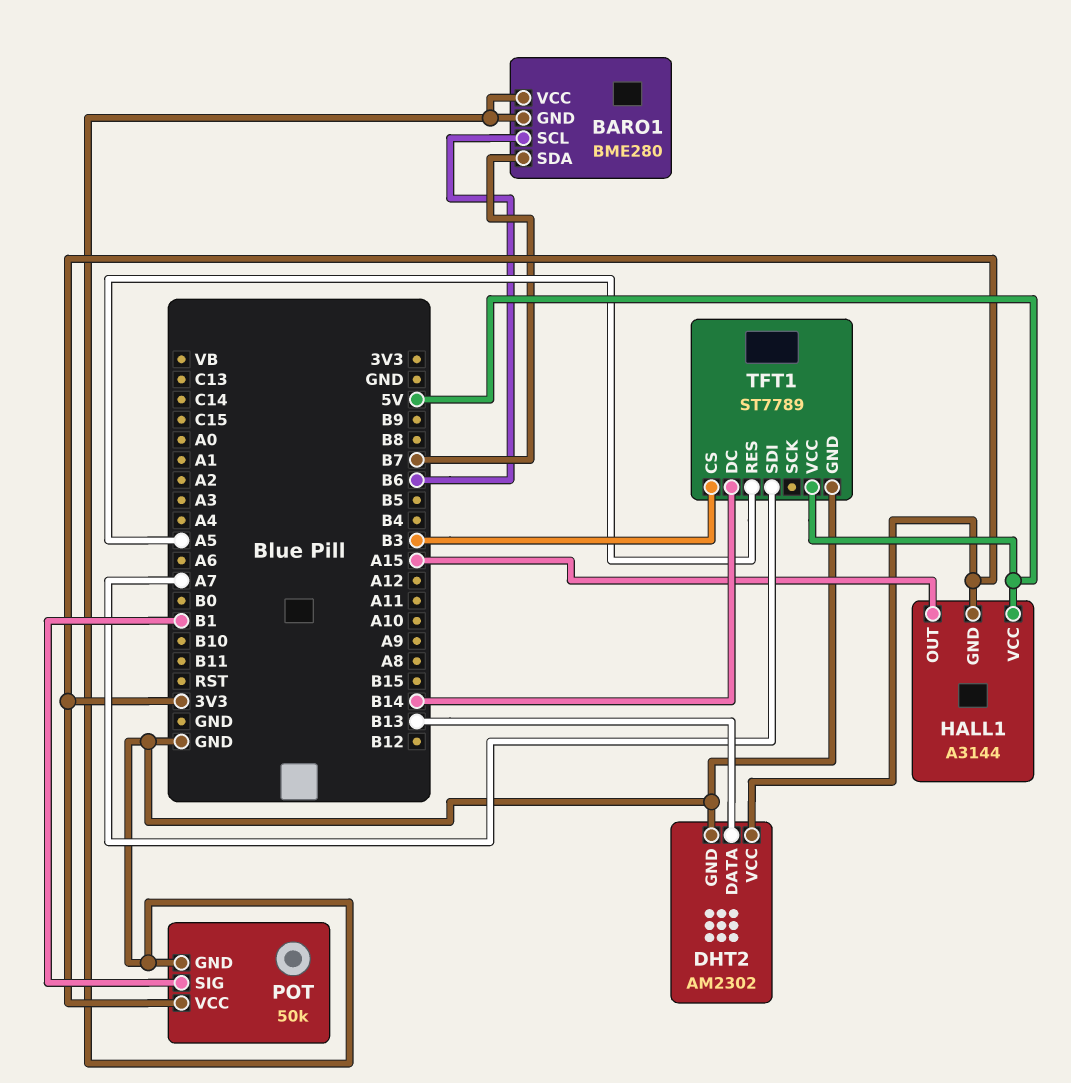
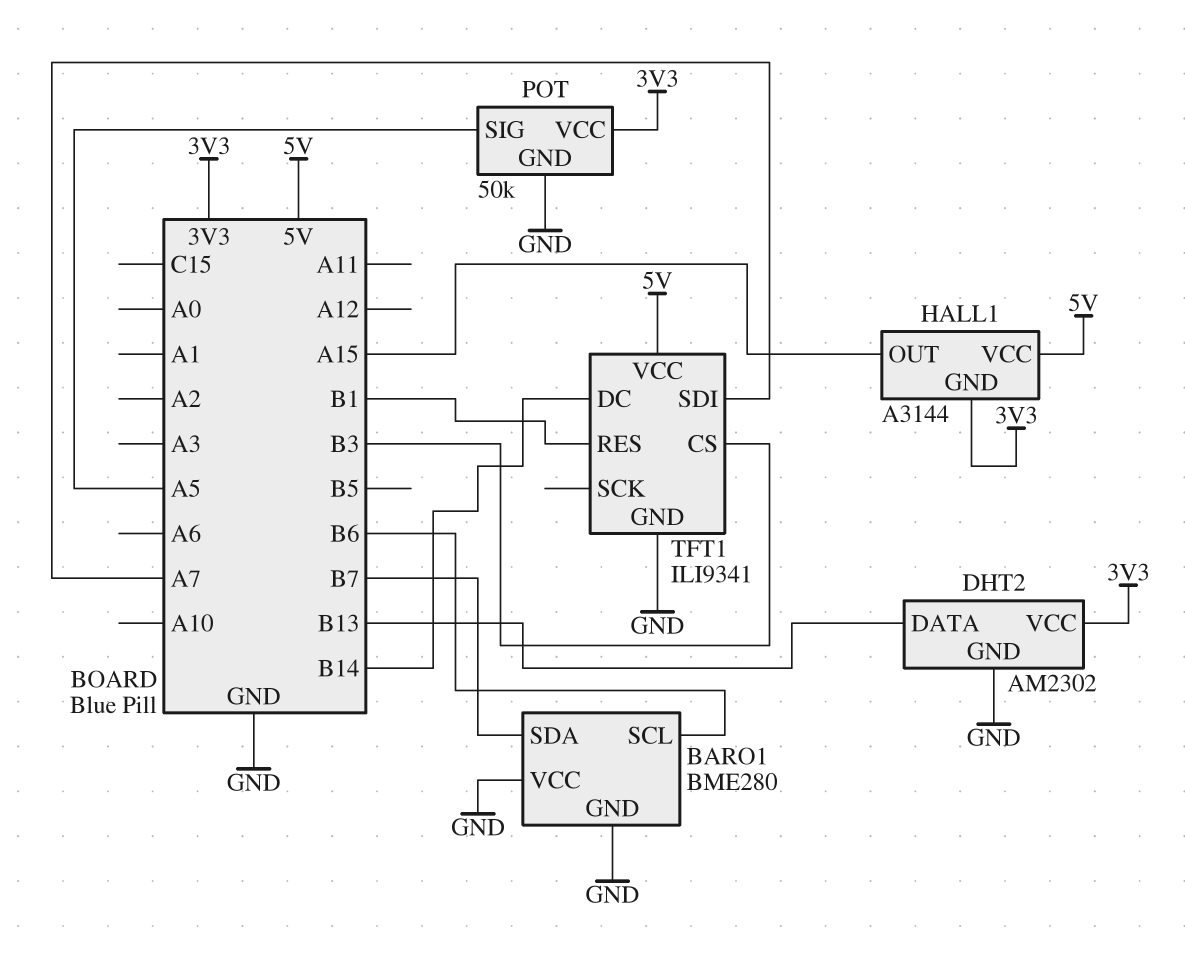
POT pin SIG: B1 -> A5
TFT1: ST7789 -> ILI9341
TFT1 pin RES: A5 -> B1

